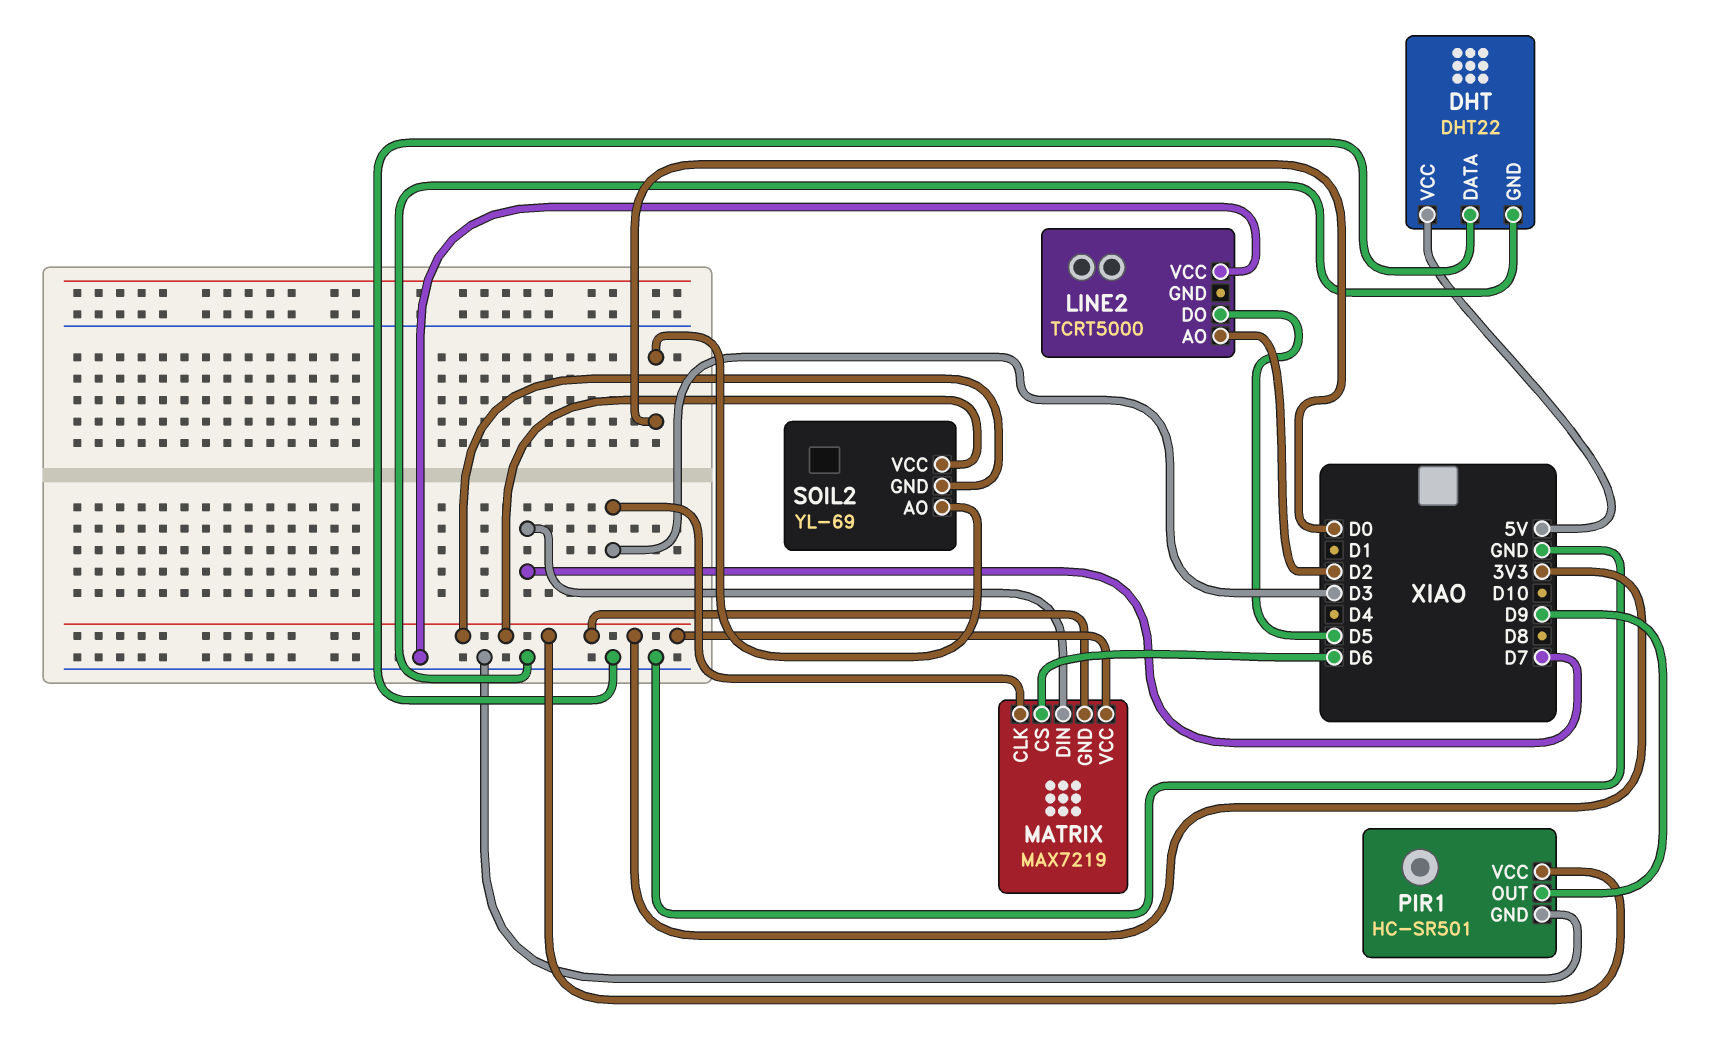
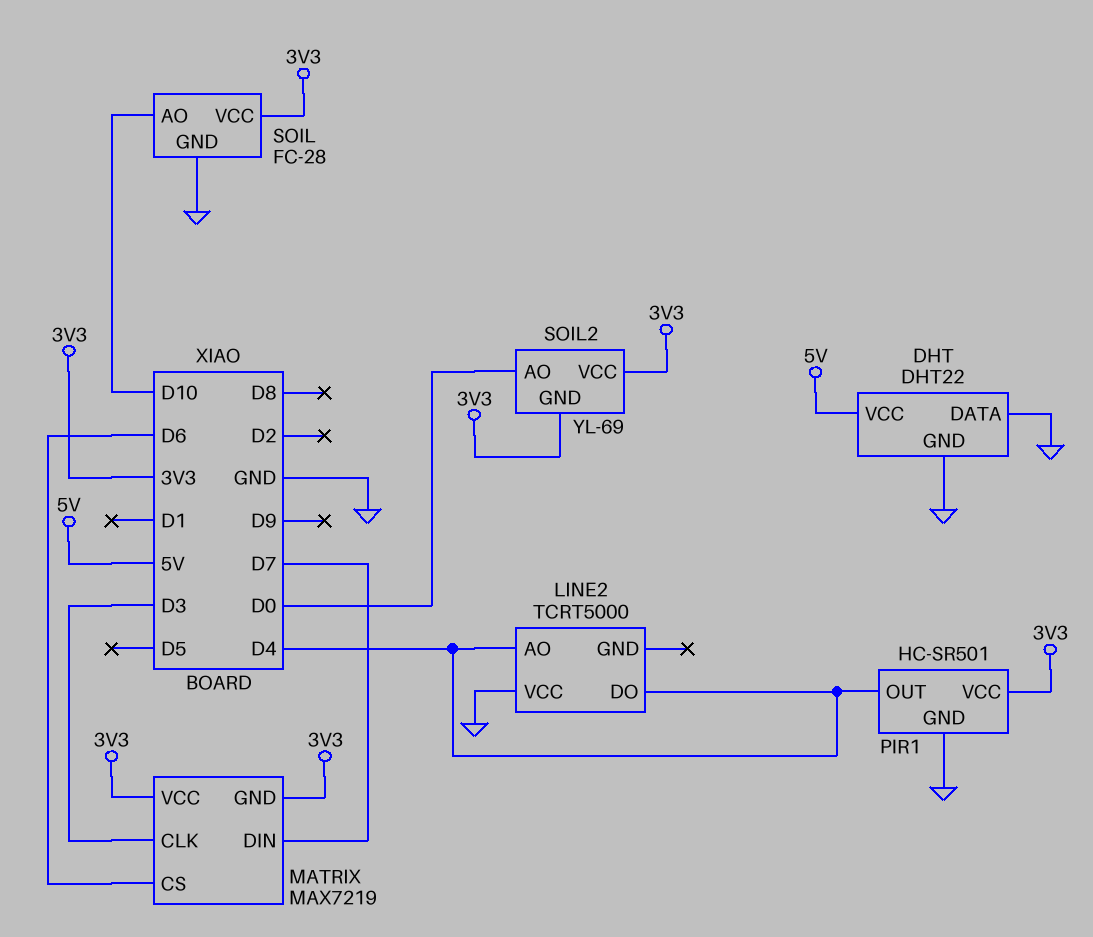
LINE2 pin AO: D2 -> D4
LINE2 pin DO: D5 -> D4
PIR1 pin OUT: D9 -> D4
SOIL: none -> FC-28
SOIL pin AO: none -> D10
SOIL pin GND: none -> GND
SOIL pin VCC: none -> 3V3

